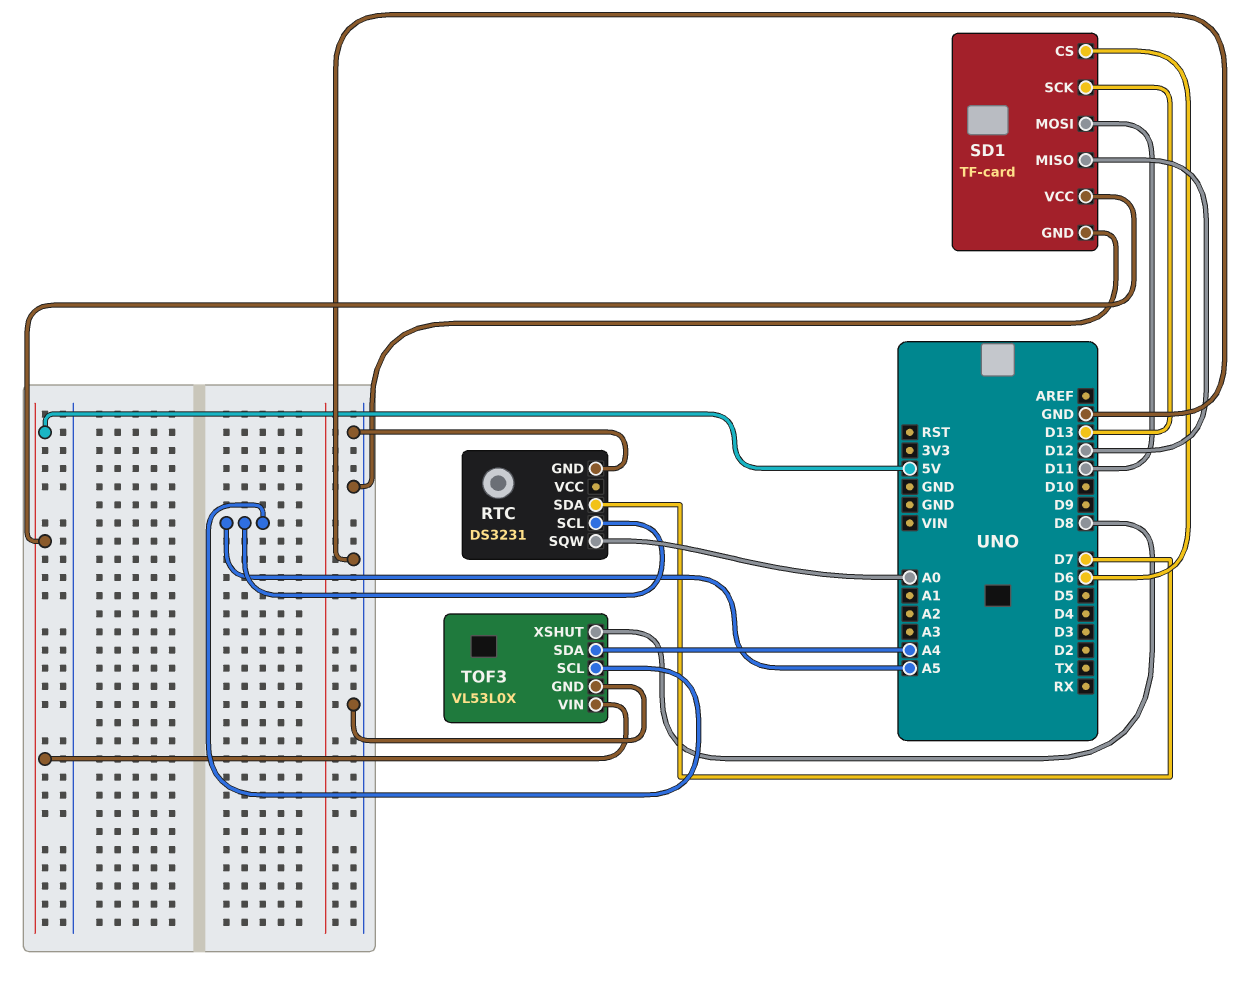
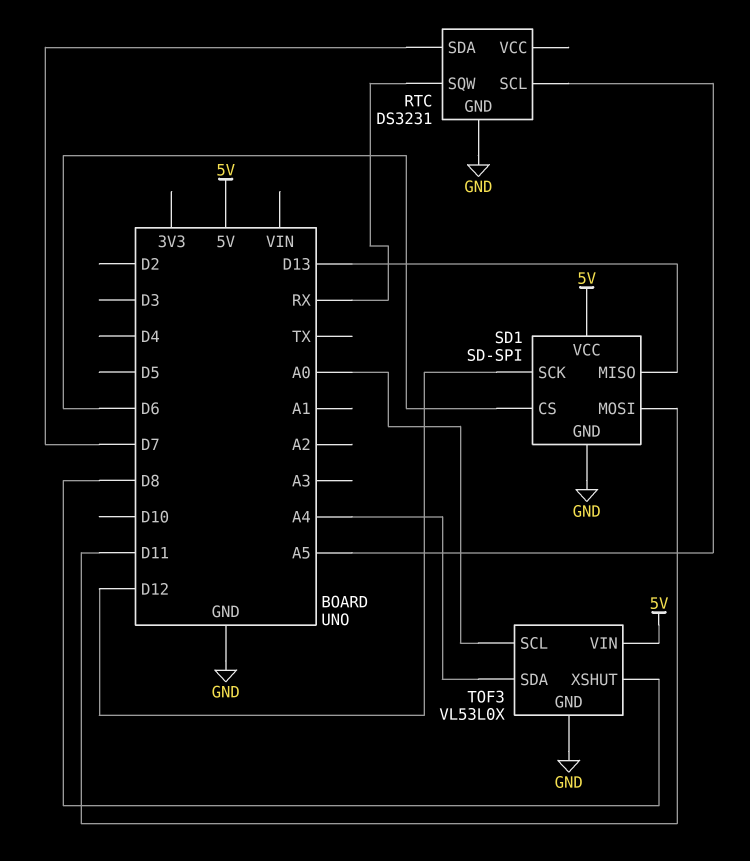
RTC pin SQW: A0 -> RX
SD1: TF-card -> SD-SPI
SD1 pin MISO: D12 -> D13
SD1 pin SCK: D13 -> D12
TOF3 pin SCL: A5 -> A0

